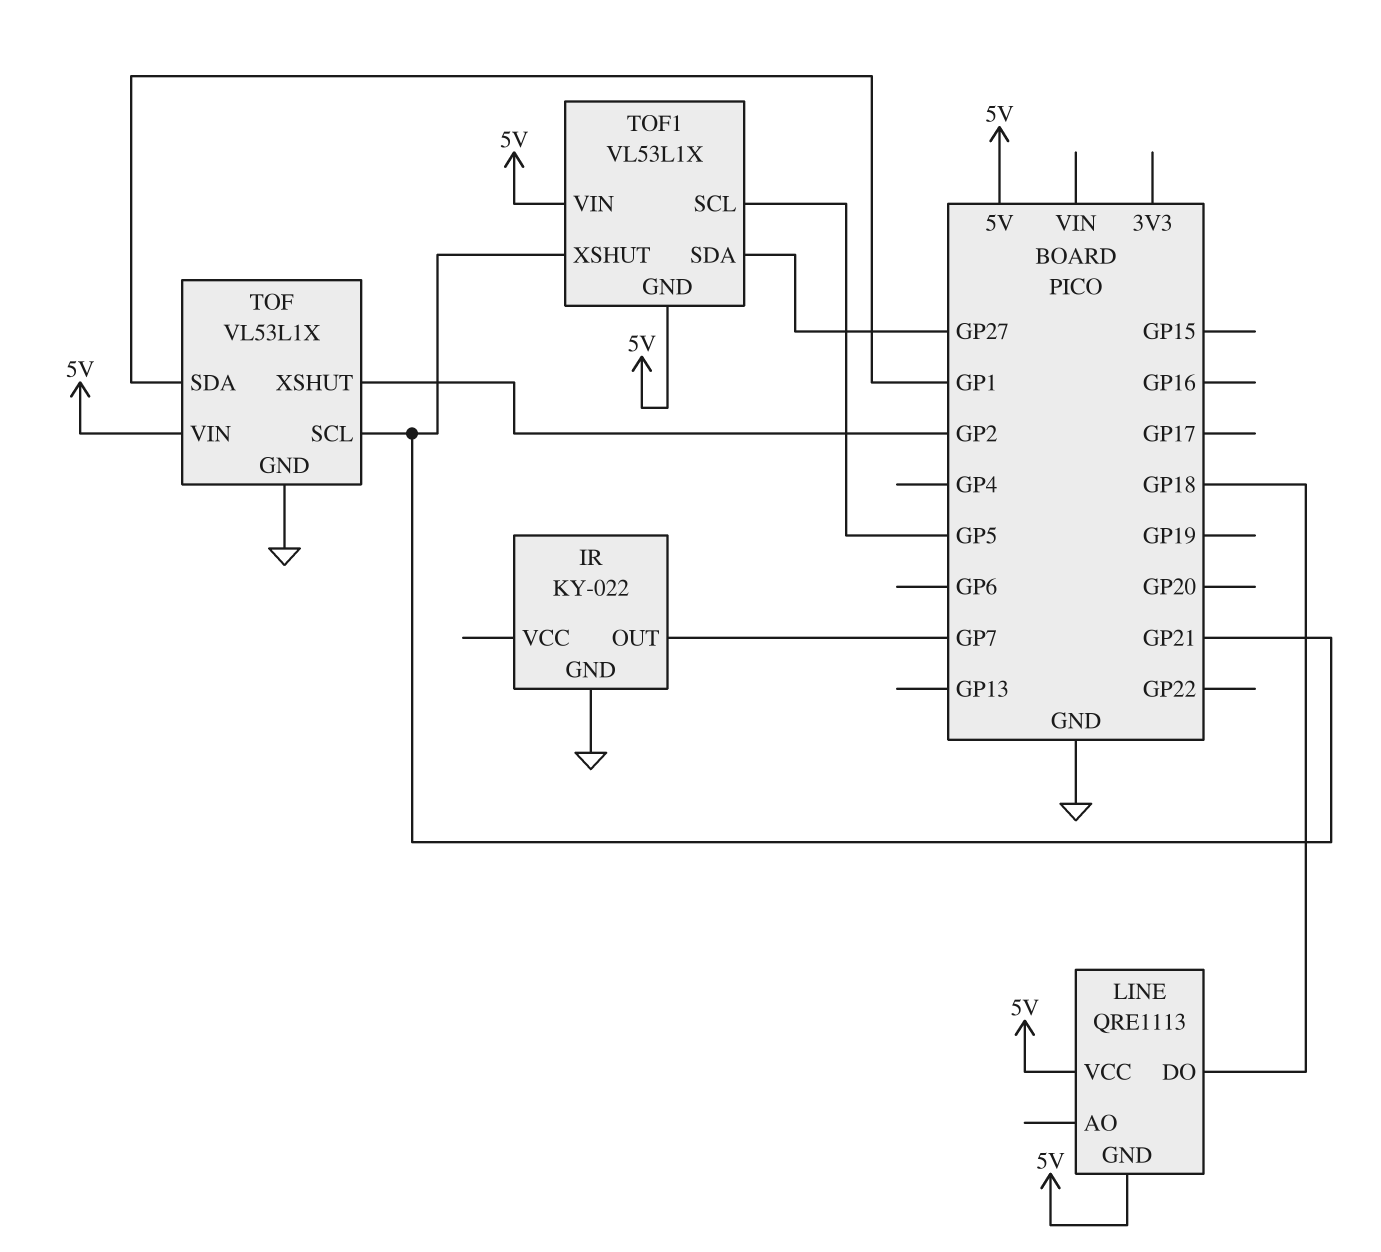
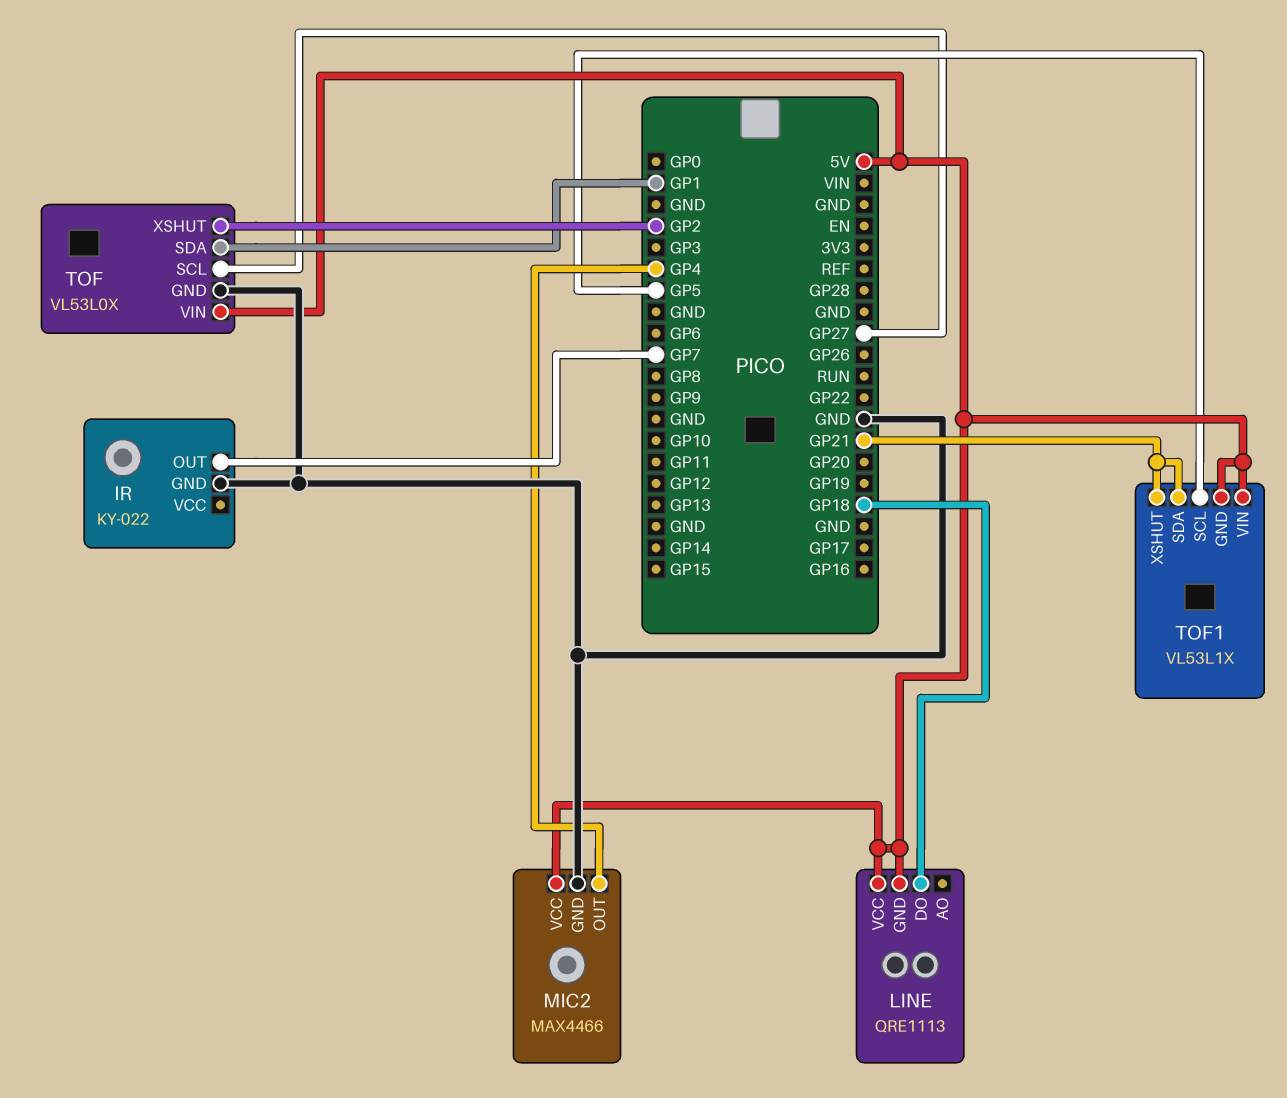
MIC2: none -> MAX4466
MIC2 pin GND: none -> GND
MIC2 pin OUT: none -> GP4
MIC2 pin VCC: none -> 5V
TOF: VL53L1X -> VL53L0X
TOF pin SCL: GP21 -> GP27
TOF1 pin SDA: GP27 -> GP21

